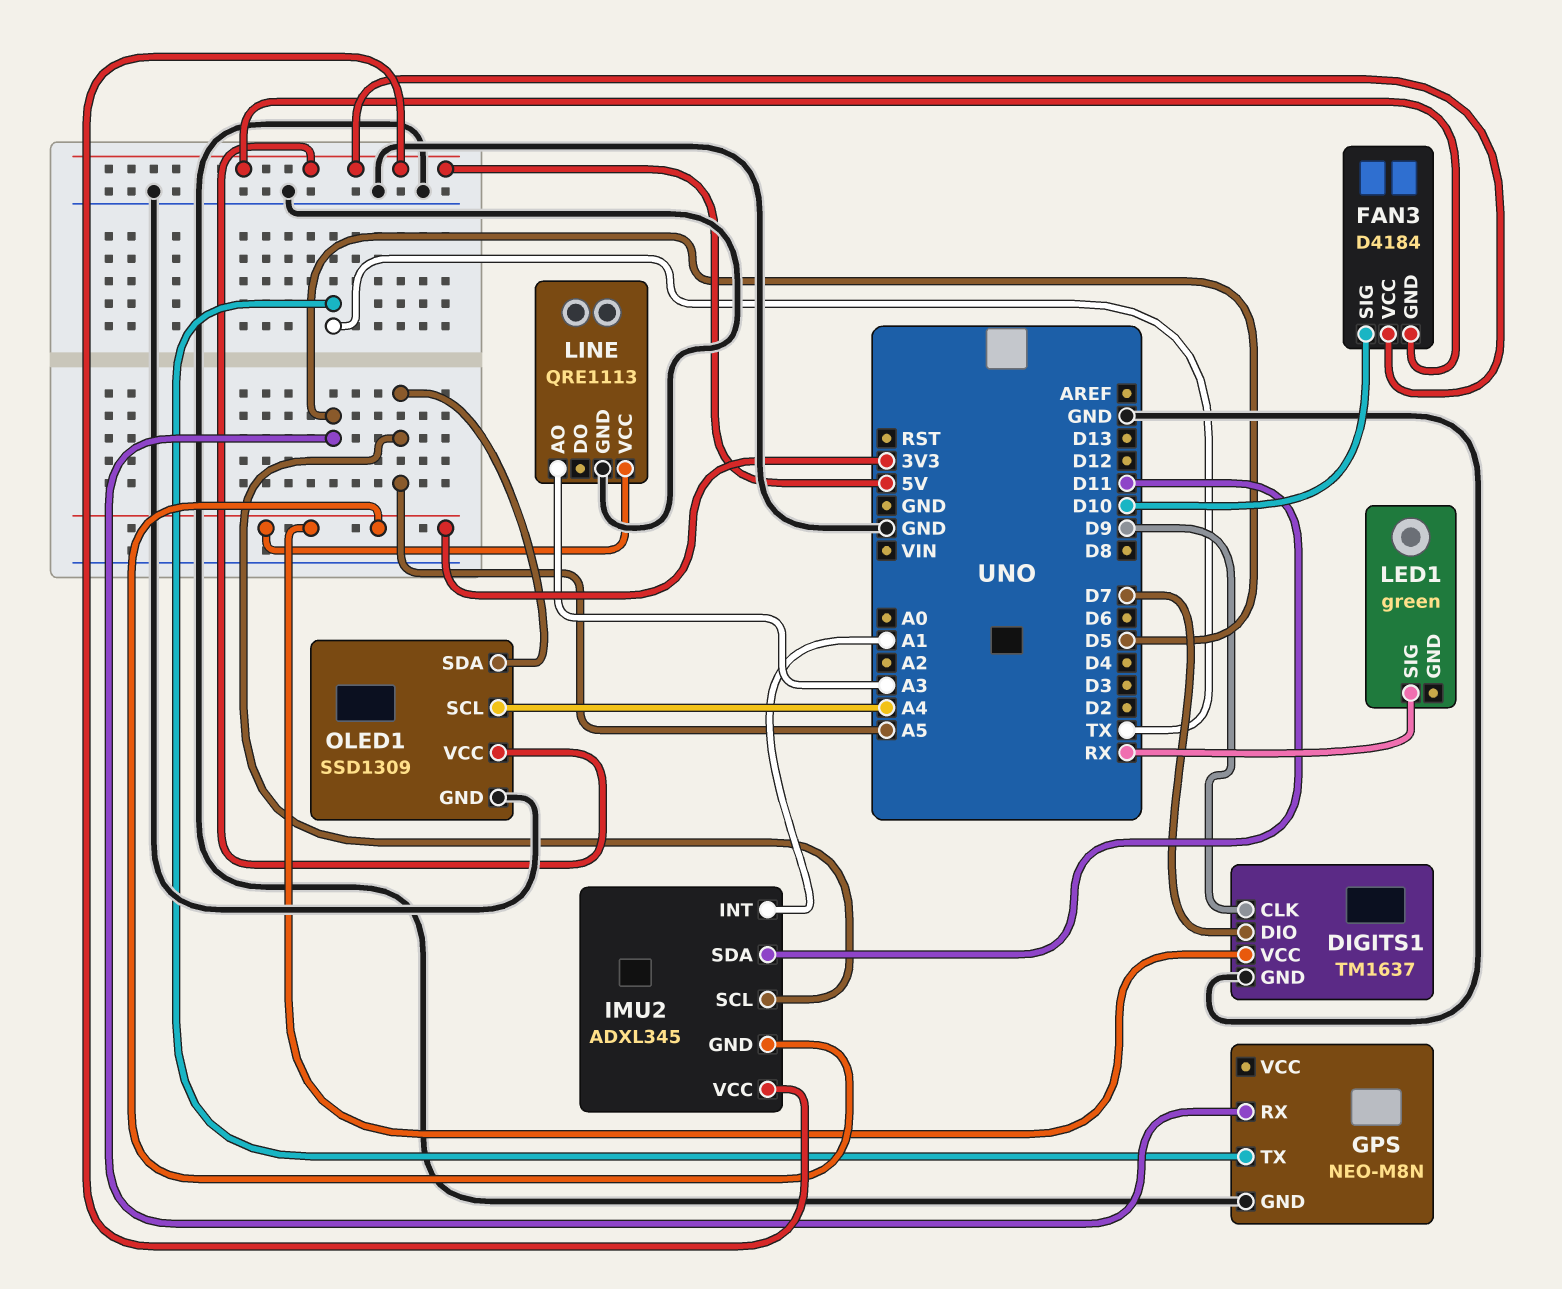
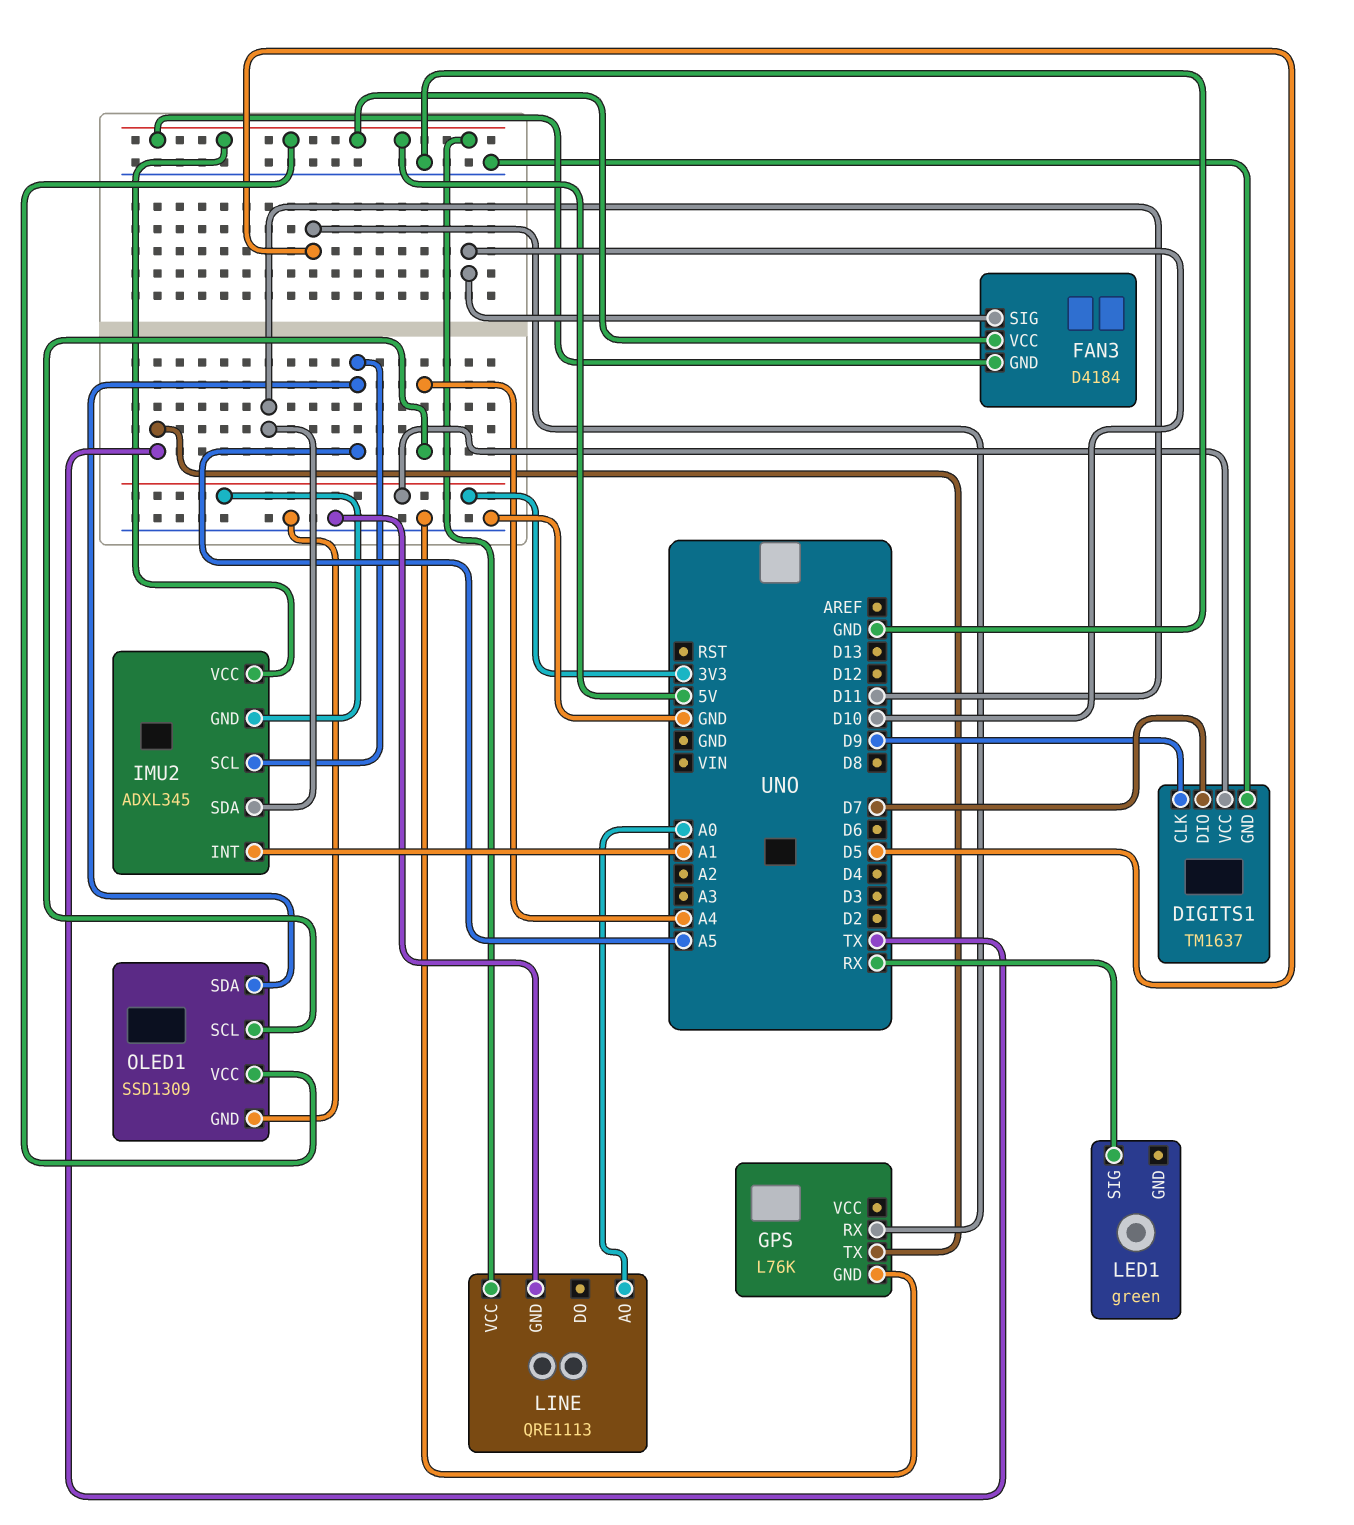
GPS: NEO-M8N -> L76K
LINE pin AO: A3 -> A0
LINE pin VCC: 3V3 -> 5V

